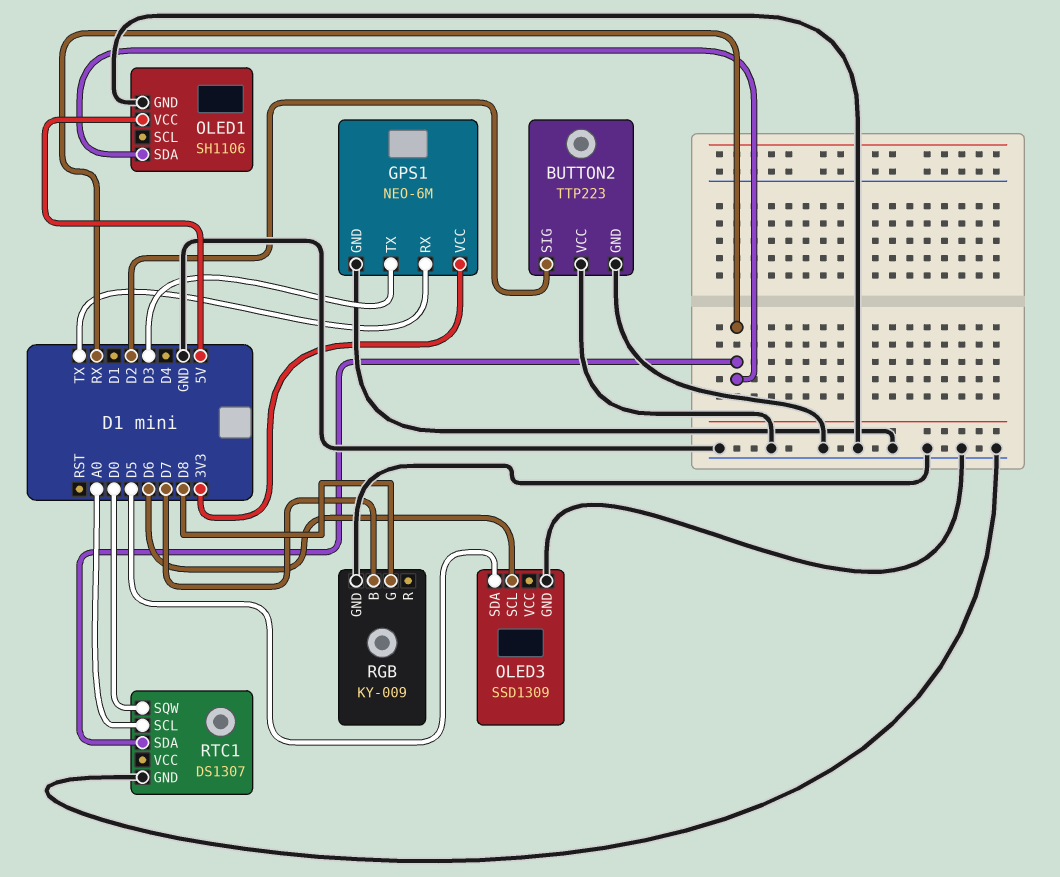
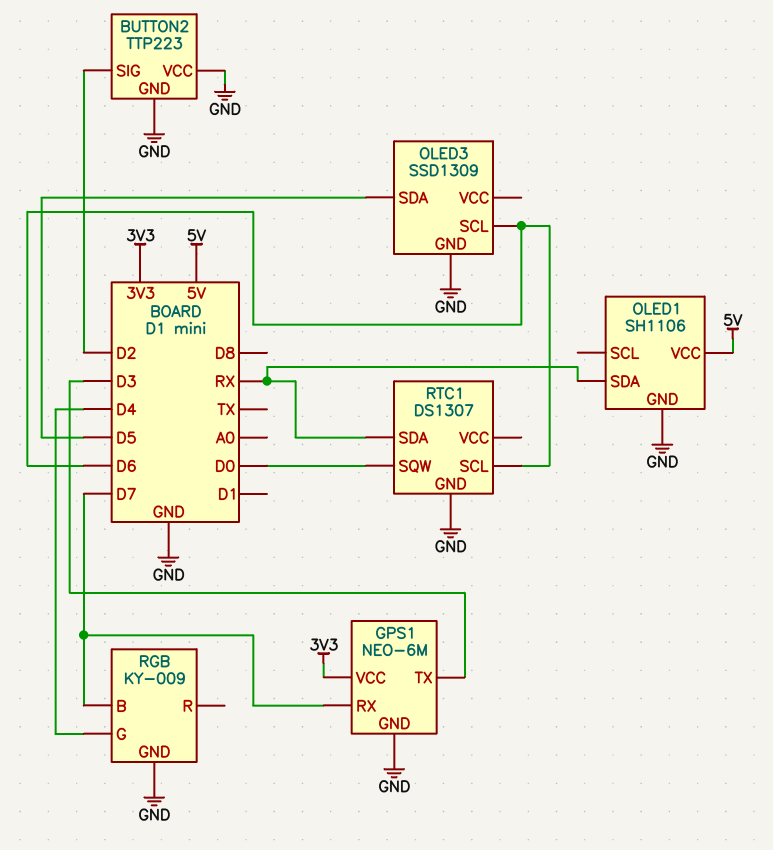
GPS1 pin RX: TX -> D7
RGB pin G: D8 -> D4
RTC1 pin SCL: A0 -> D6

